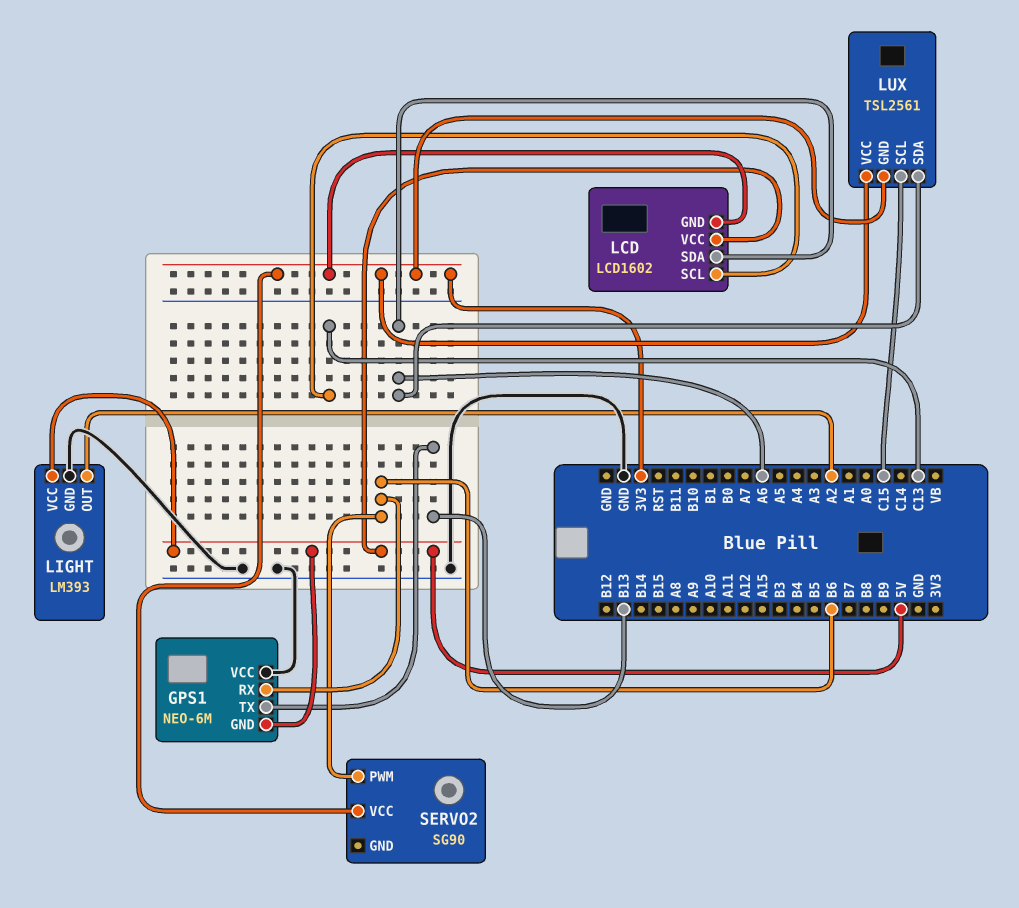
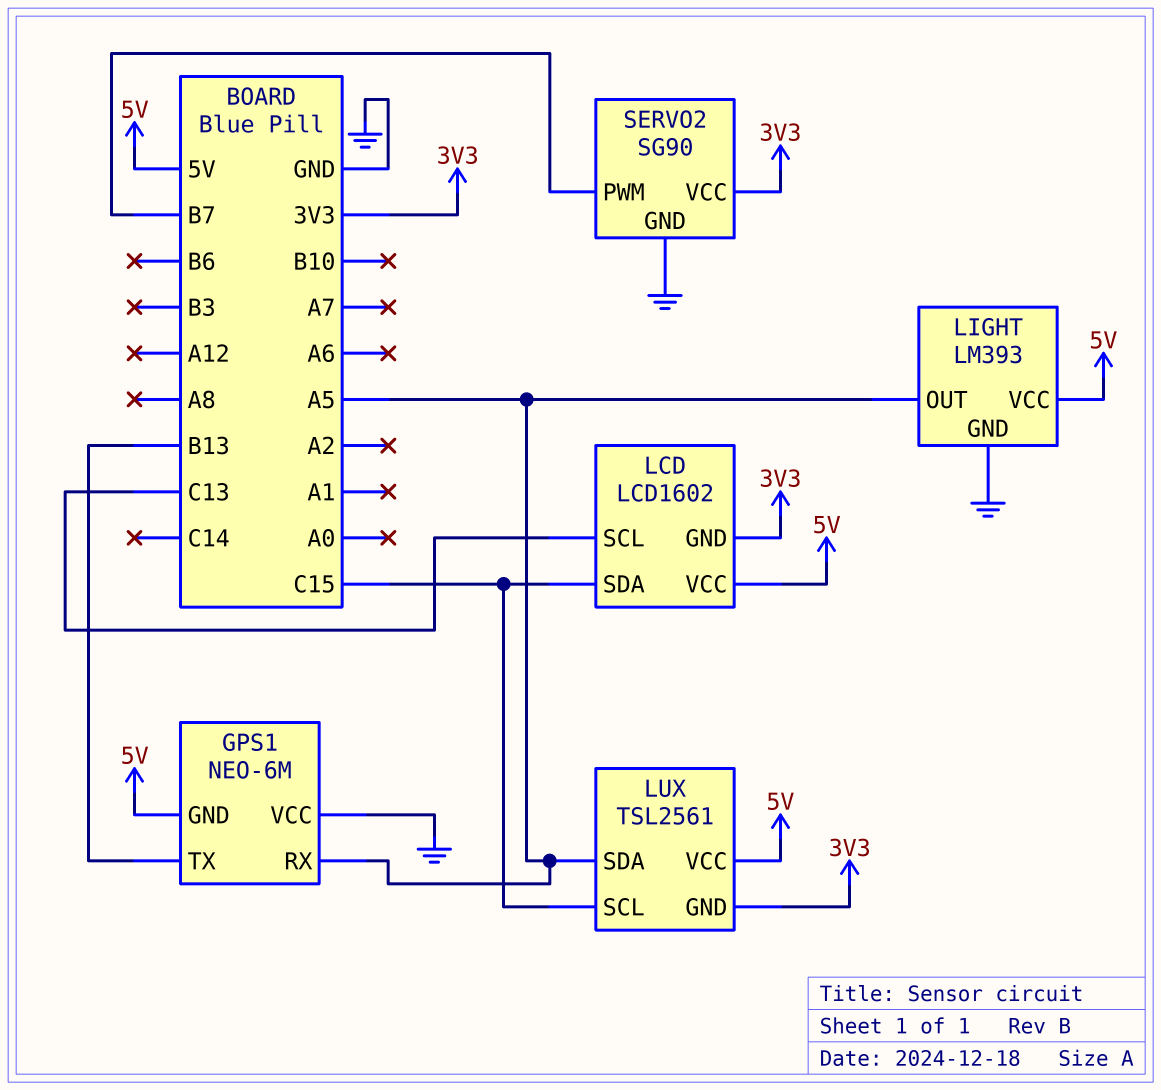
GPS1 pin RX: B6 -> A5
LCD pin SDA: A6 -> C15
LIGHT pin OUT: A2 -> A5
LUX pin SDA: A6 -> A5
LUX pin VCC: 3V3 -> 5V
SERVO2 pin GND: none -> GND
SERVO2 pin PWM: B6 -> B7

